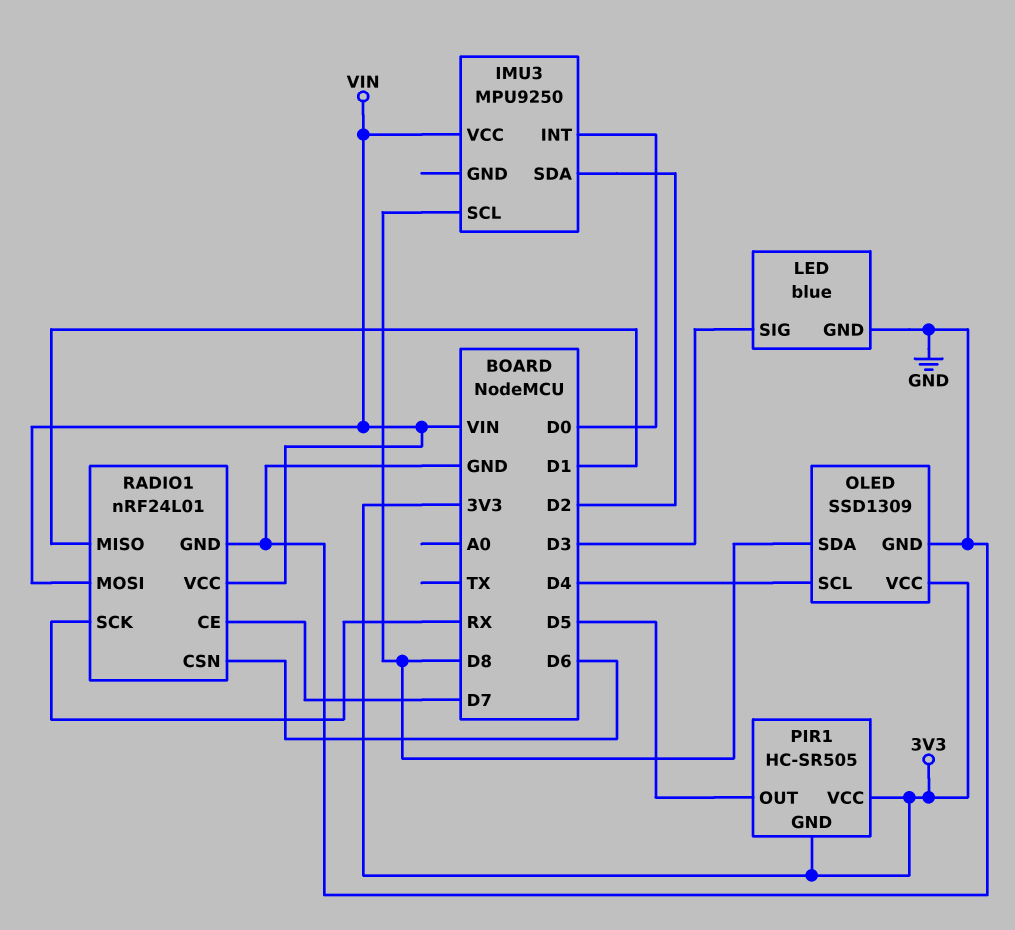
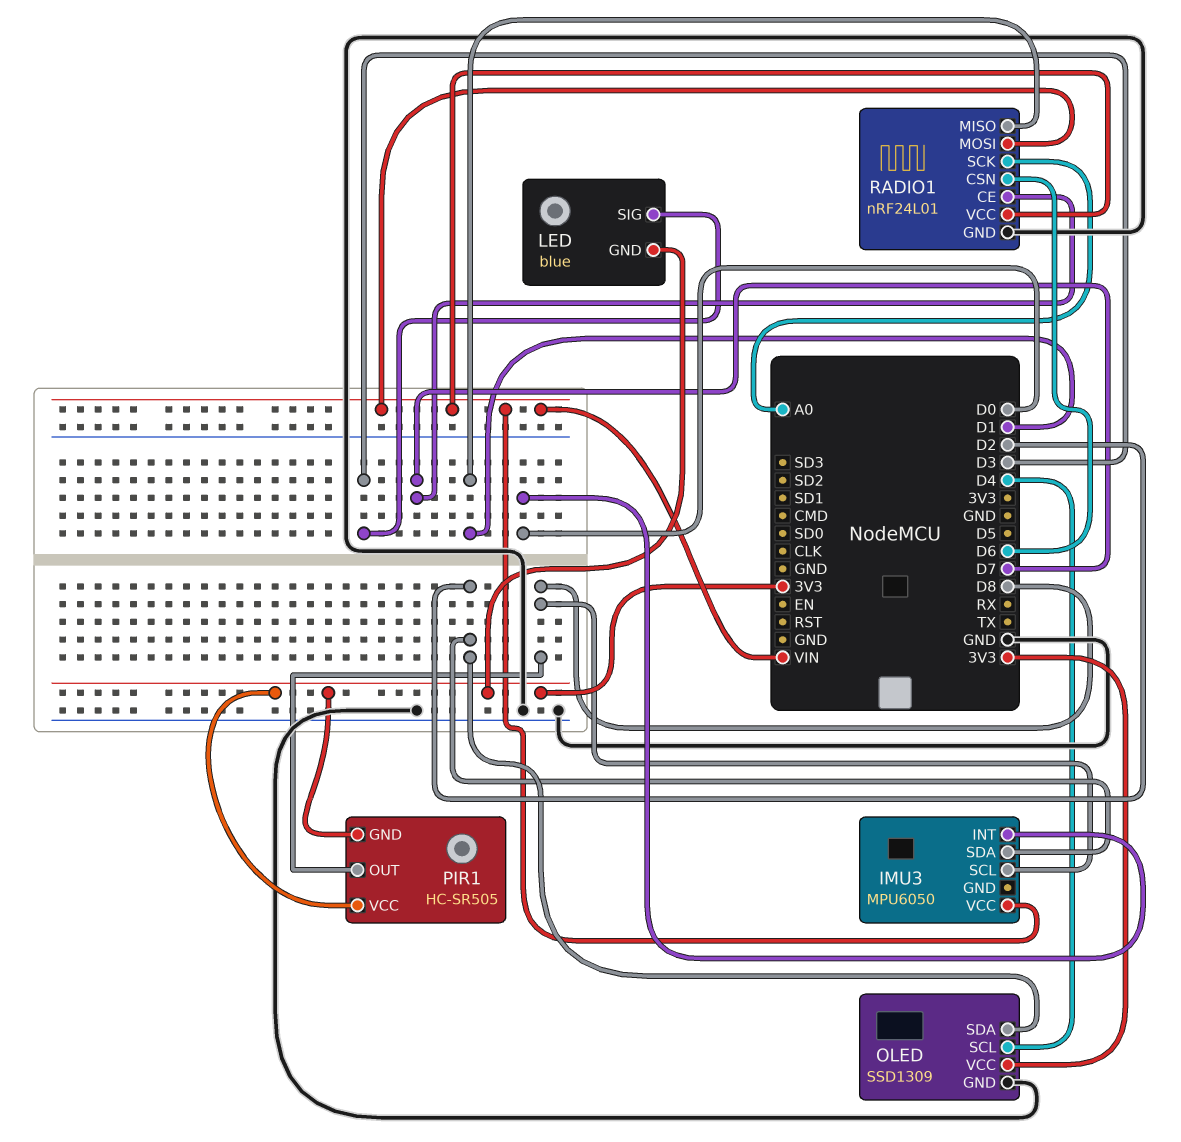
IMU3: MPU9250 -> MPU6050
LED pin GND: GND -> 3V3
OLED pin SDA: D8 -> D2
PIR1 pin OUT: D5 -> D8
RADIO1 pin SCK: RX -> A0

